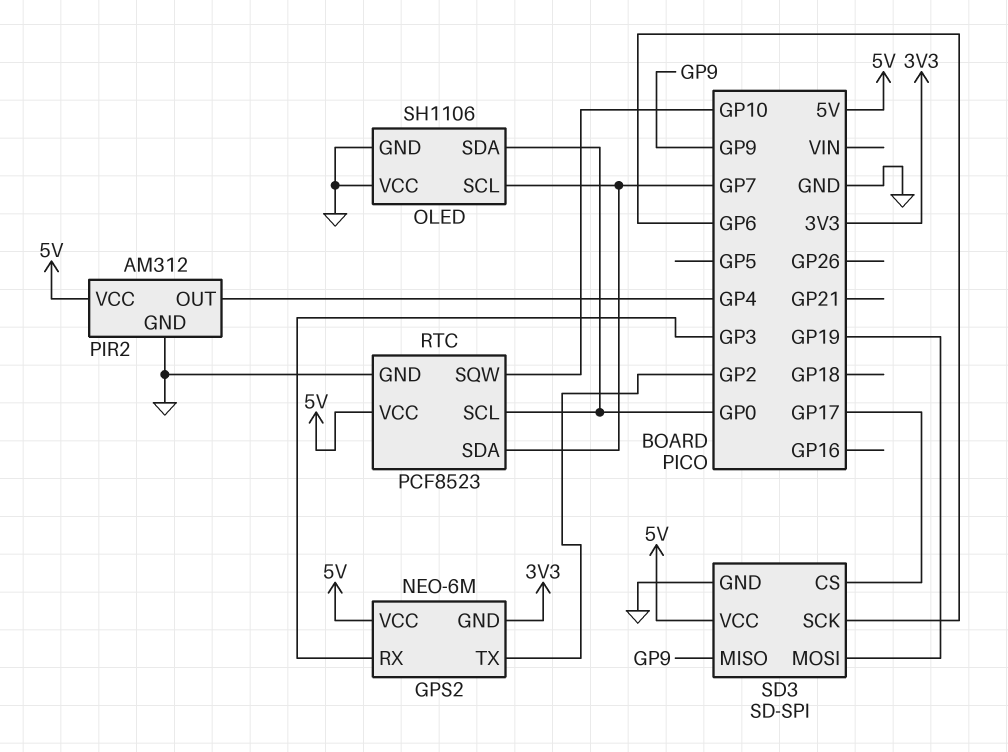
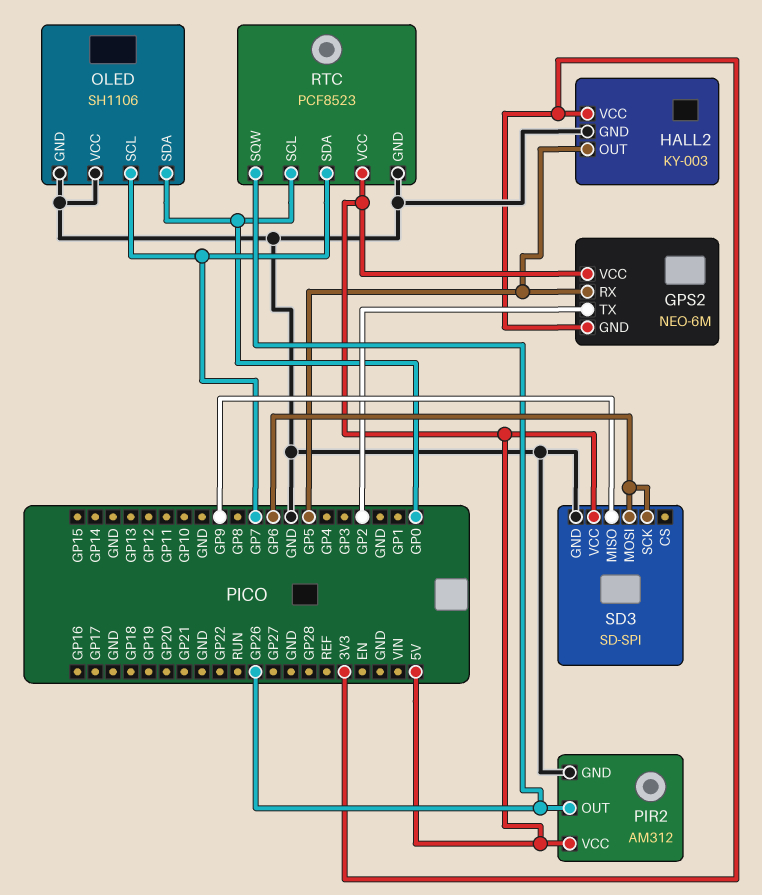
GPS2 pin RX: GP3 -> GP5
HALL2: none -> KY-003
HALL2 pin GND: none -> GND
HALL2 pin OUT: none -> GP5
HALL2 pin VCC: none -> 3V3
PIR2 pin OUT: GP4 -> GP26
RTC pin SQW: GP10 -> GP26
SD3 pin CS: GP17 -> none
SD3 pin MOSI: GP19 -> GP6

